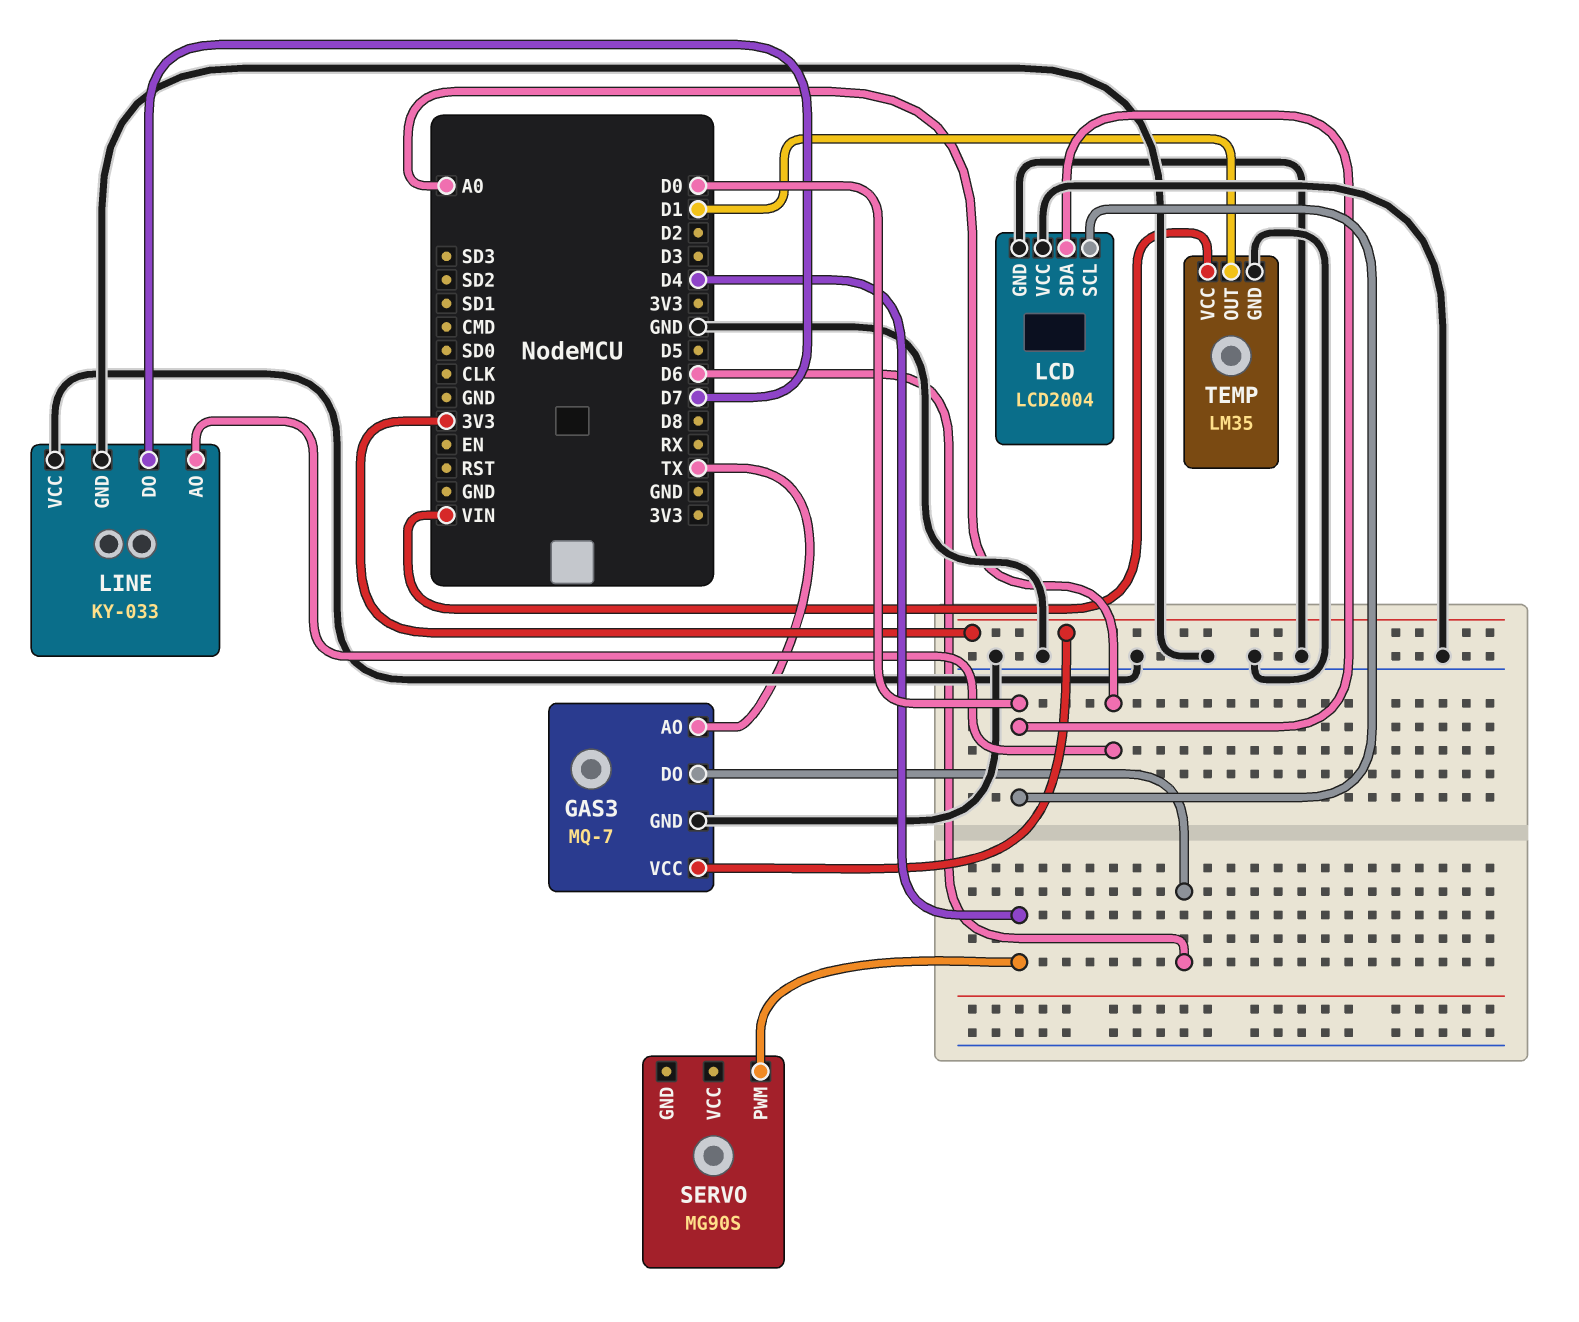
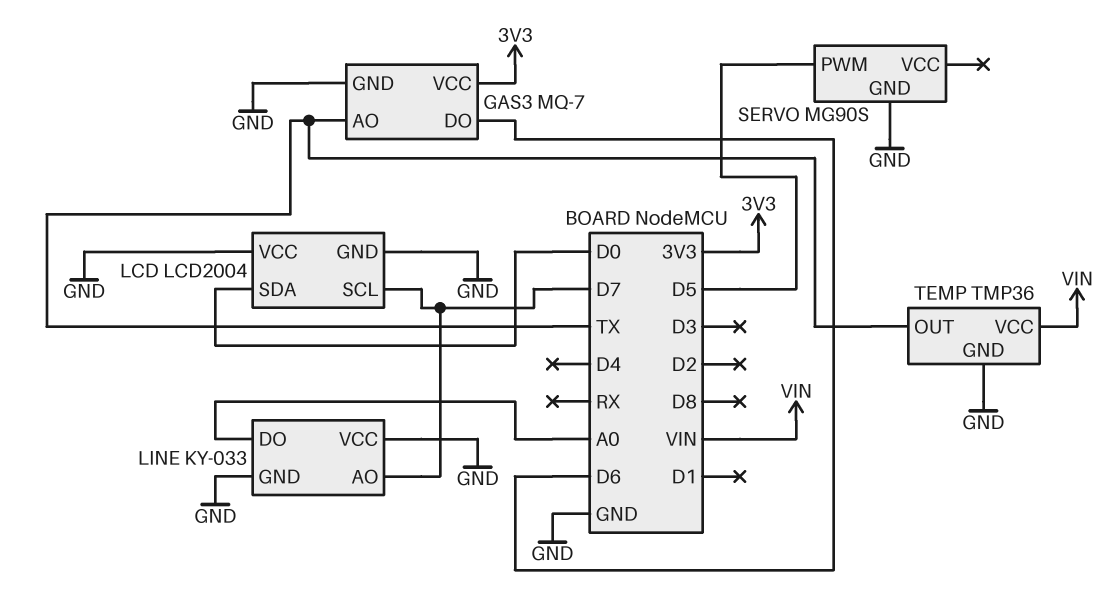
LCD pin SCL: D0 -> D7
LINE pin AO: A0 -> D7
LINE pin DO: D7 -> A0
SERVO pin GND: none -> GND
SERVO pin PWM: D4 -> D5
TEMP: LM35 -> TMP36
TEMP pin OUT: D1 -> TX

